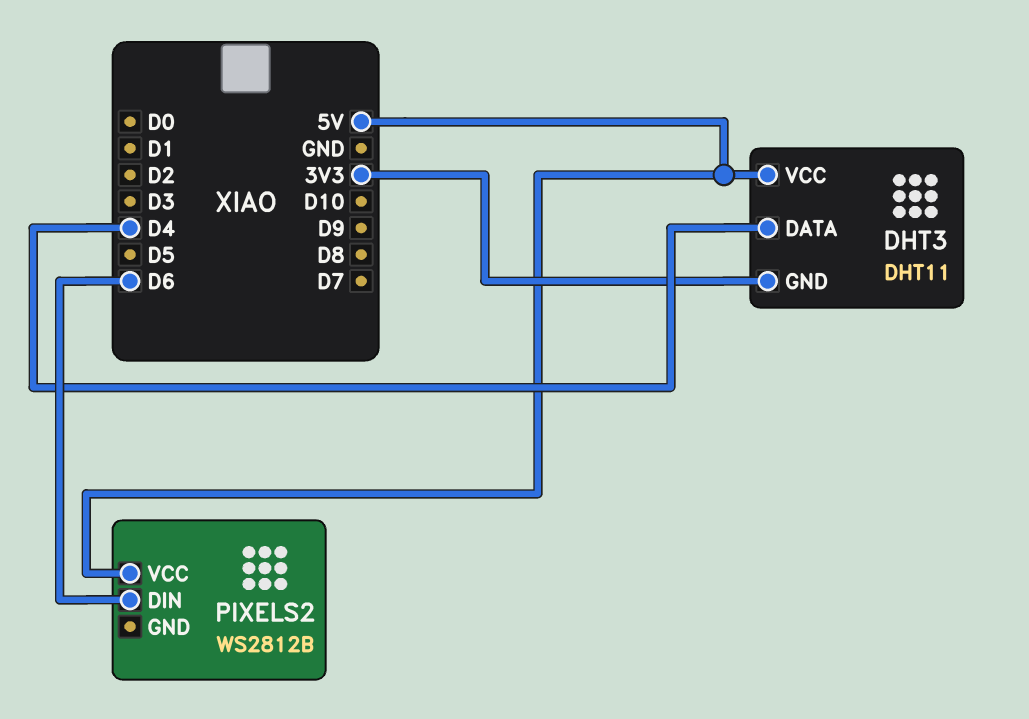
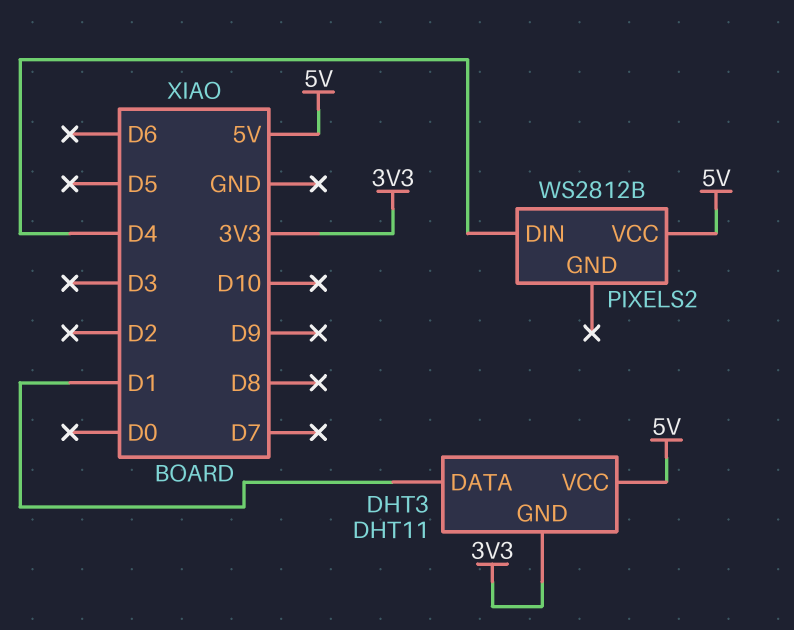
DHT3 pin DATA: D4 -> D1
PIXELS2 pin DIN: D6 -> D4

